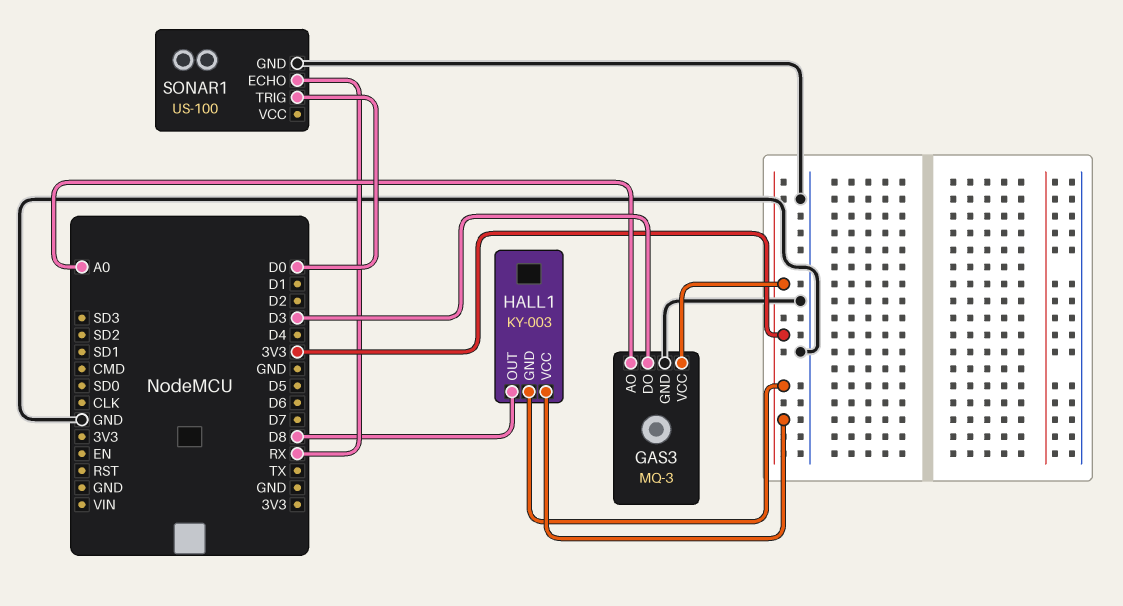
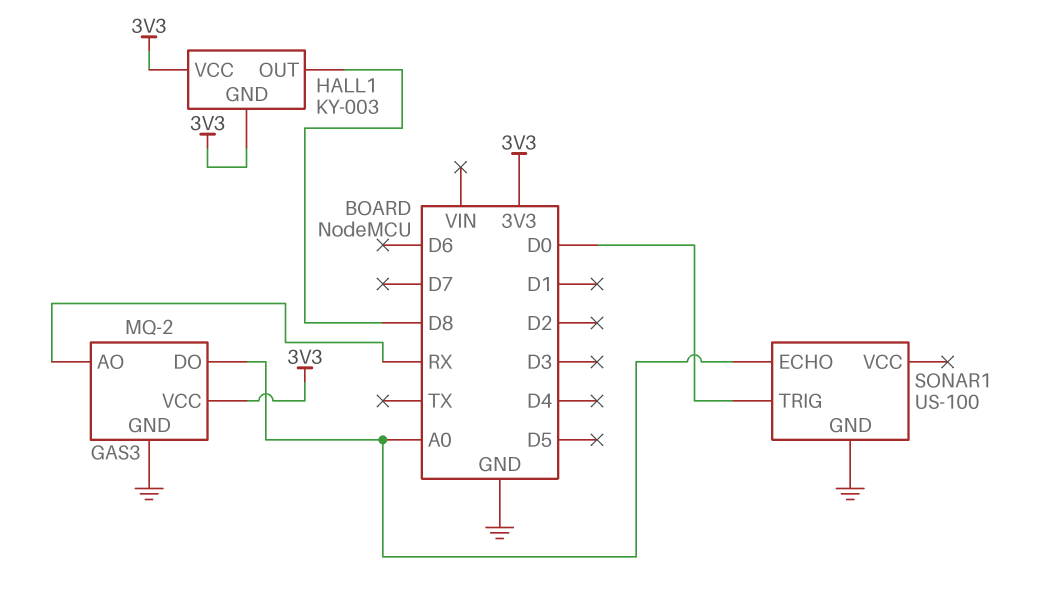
GAS3: MQ-3 -> MQ-2
GAS3 pin AO: A0 -> RX
GAS3 pin DO: D3 -> A0
SONAR1 pin ECHO: RX -> A0

